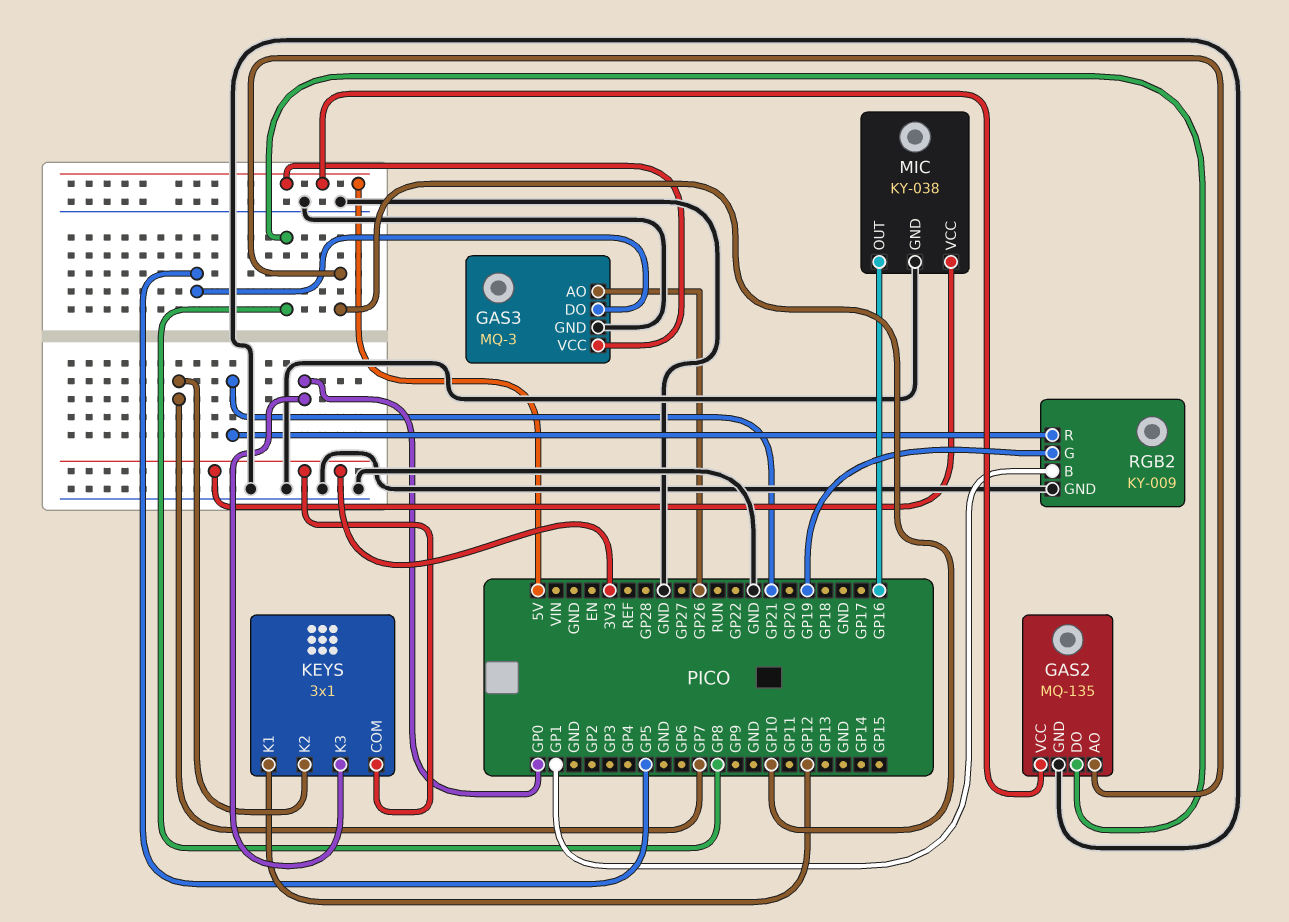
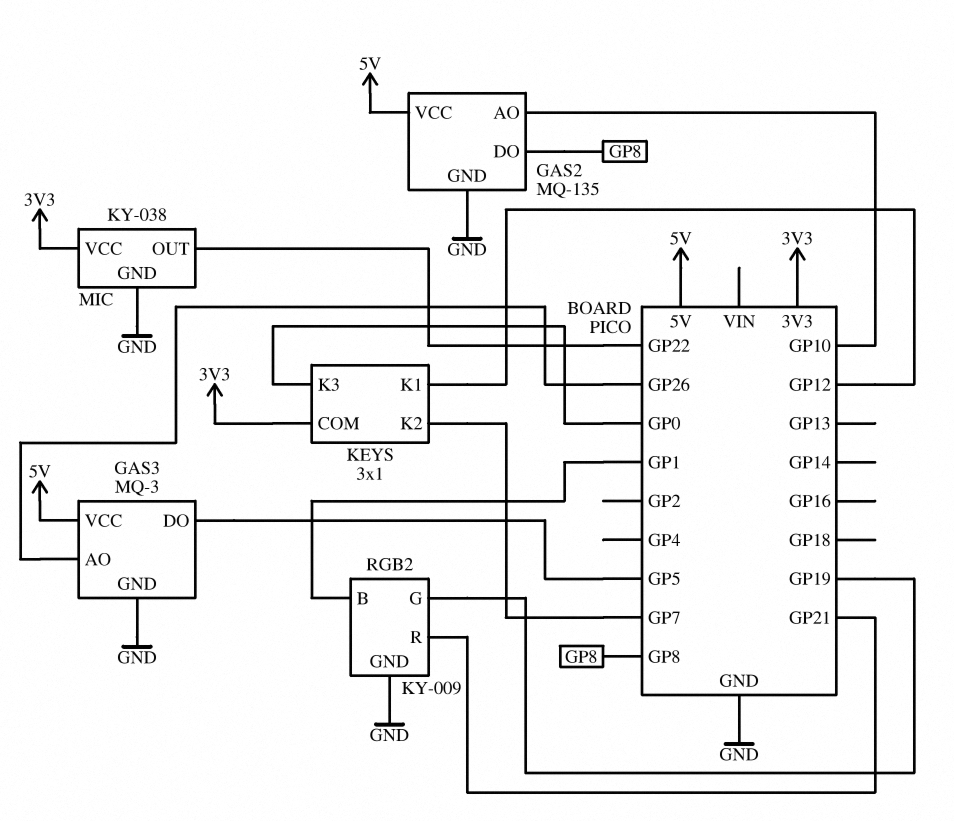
MIC pin OUT: GP16 -> GP22

